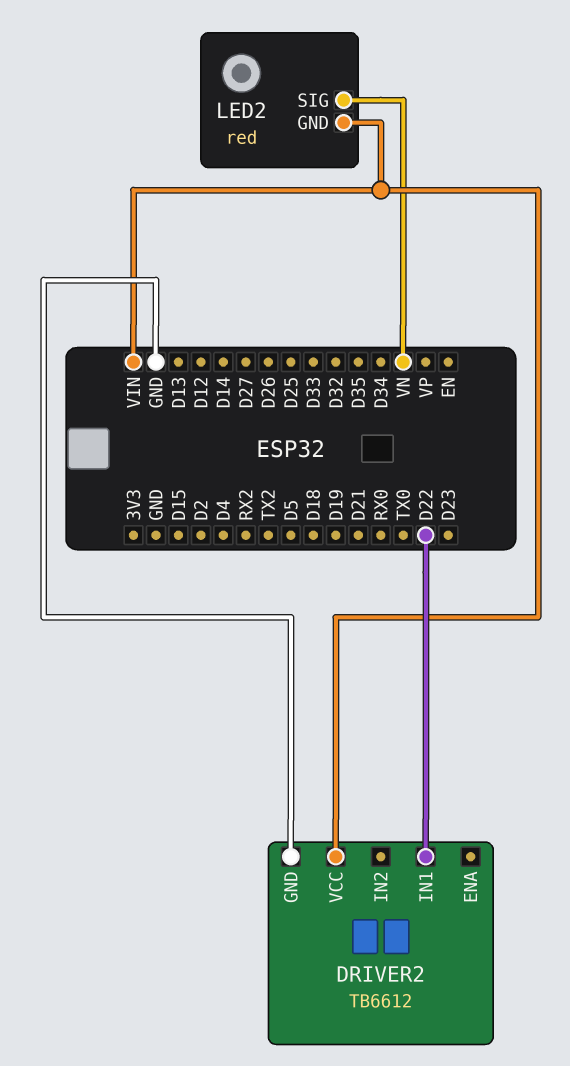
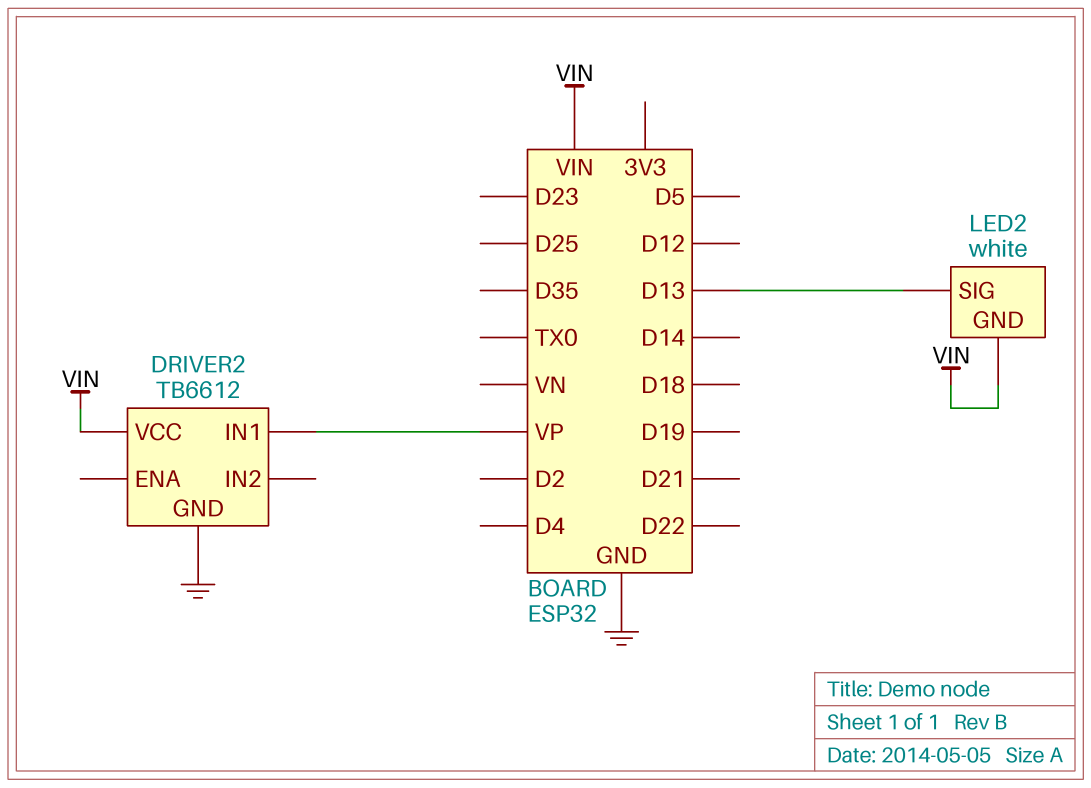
DRIVER2 pin IN1: D22 -> VP
LED2: red -> white
LED2 pin SIG: VN -> D13

